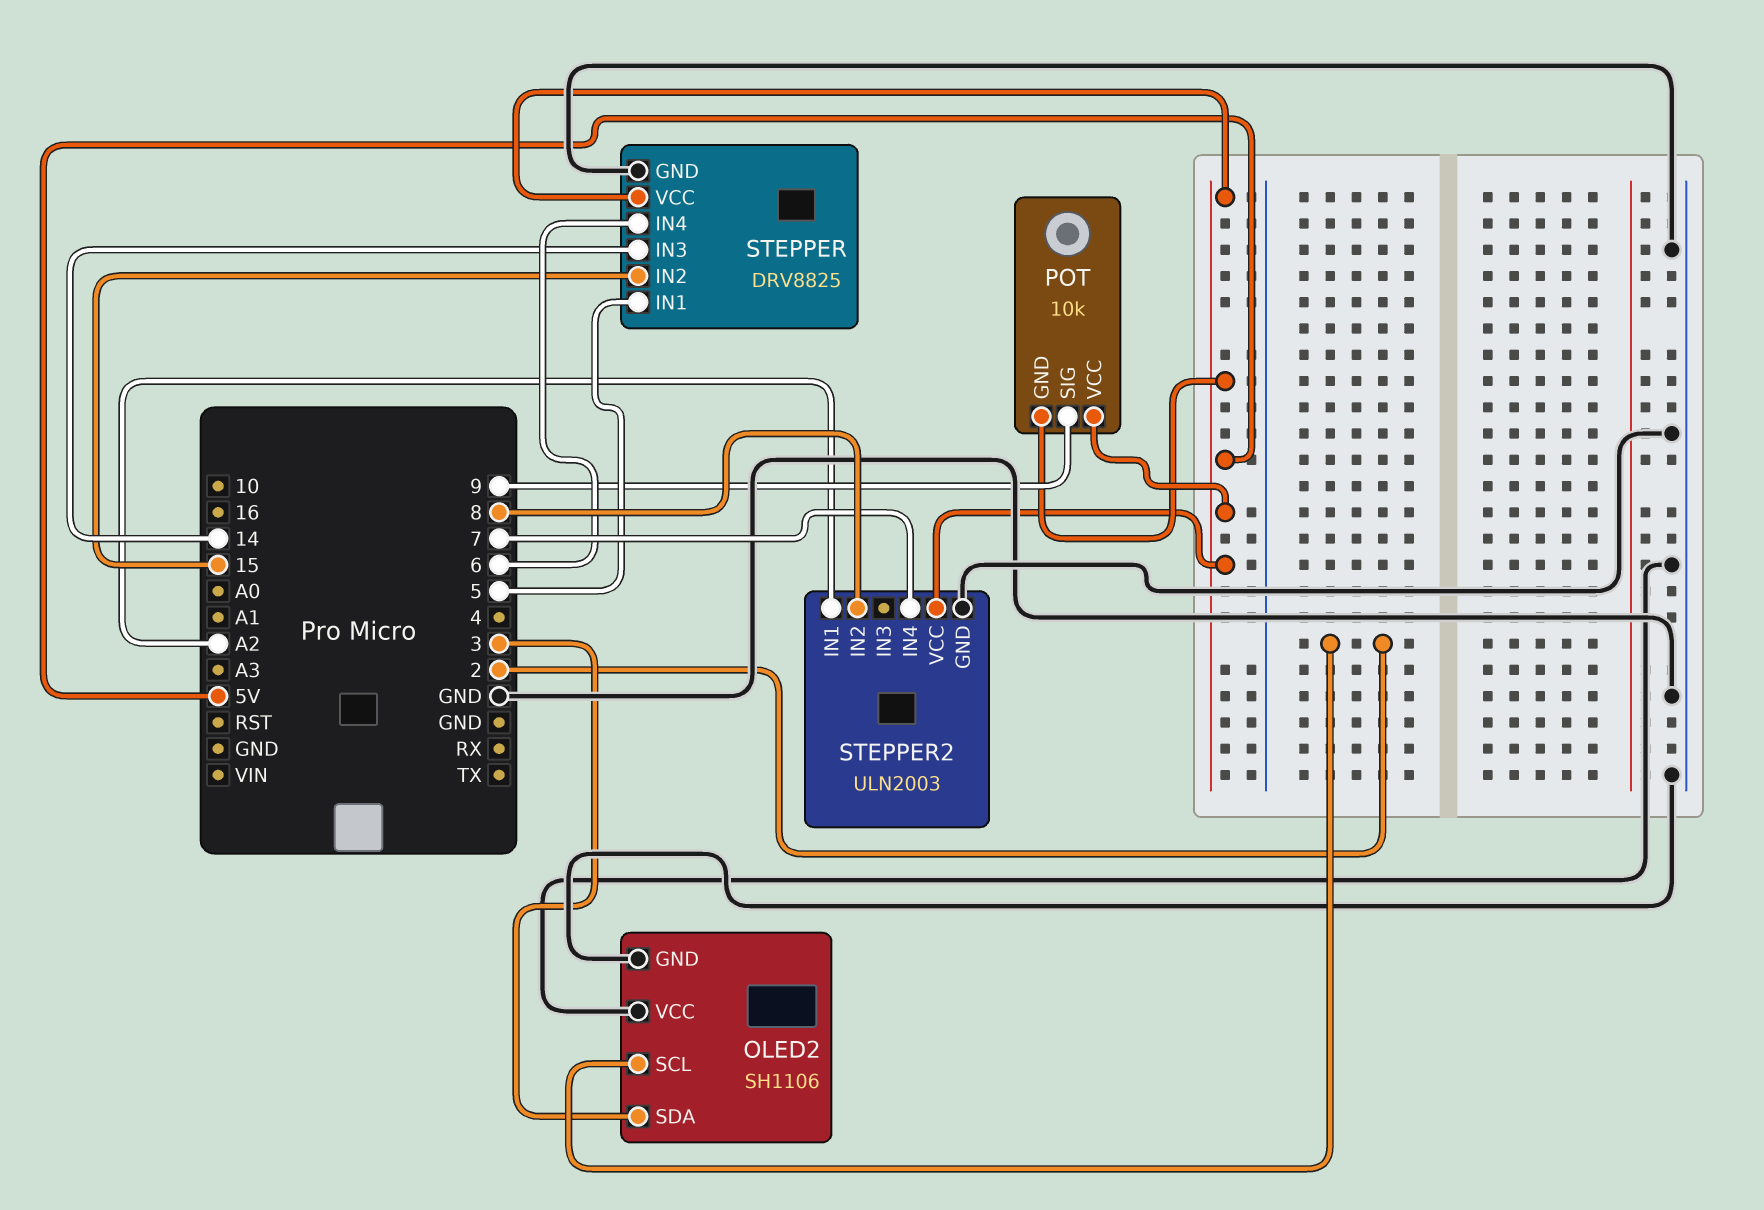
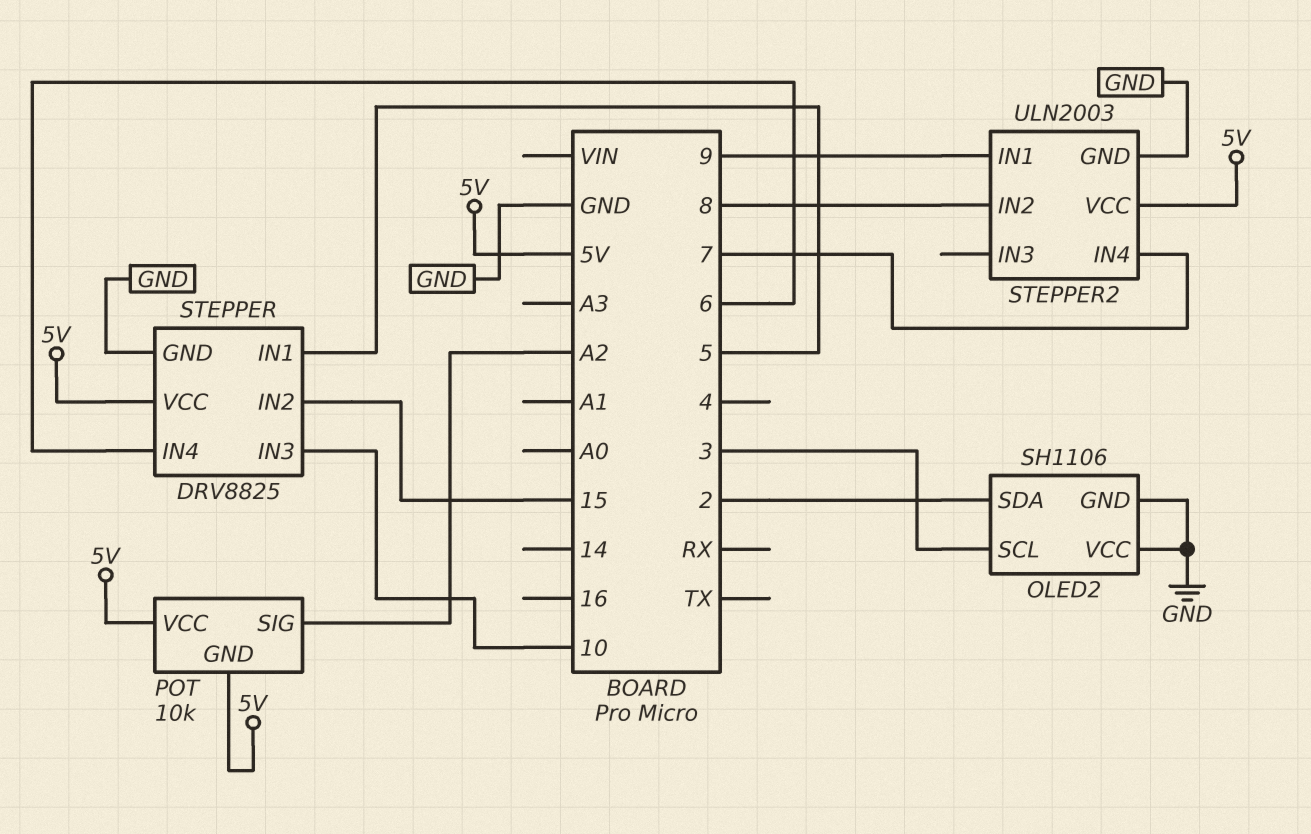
OLED2 pin SCL: 2 -> 3
OLED2 pin SDA: 3 -> 2
POT pin SIG: 9 -> A2
STEPPER pin IN3: 14 -> 10
STEPPER2 pin IN1: A2 -> 9

